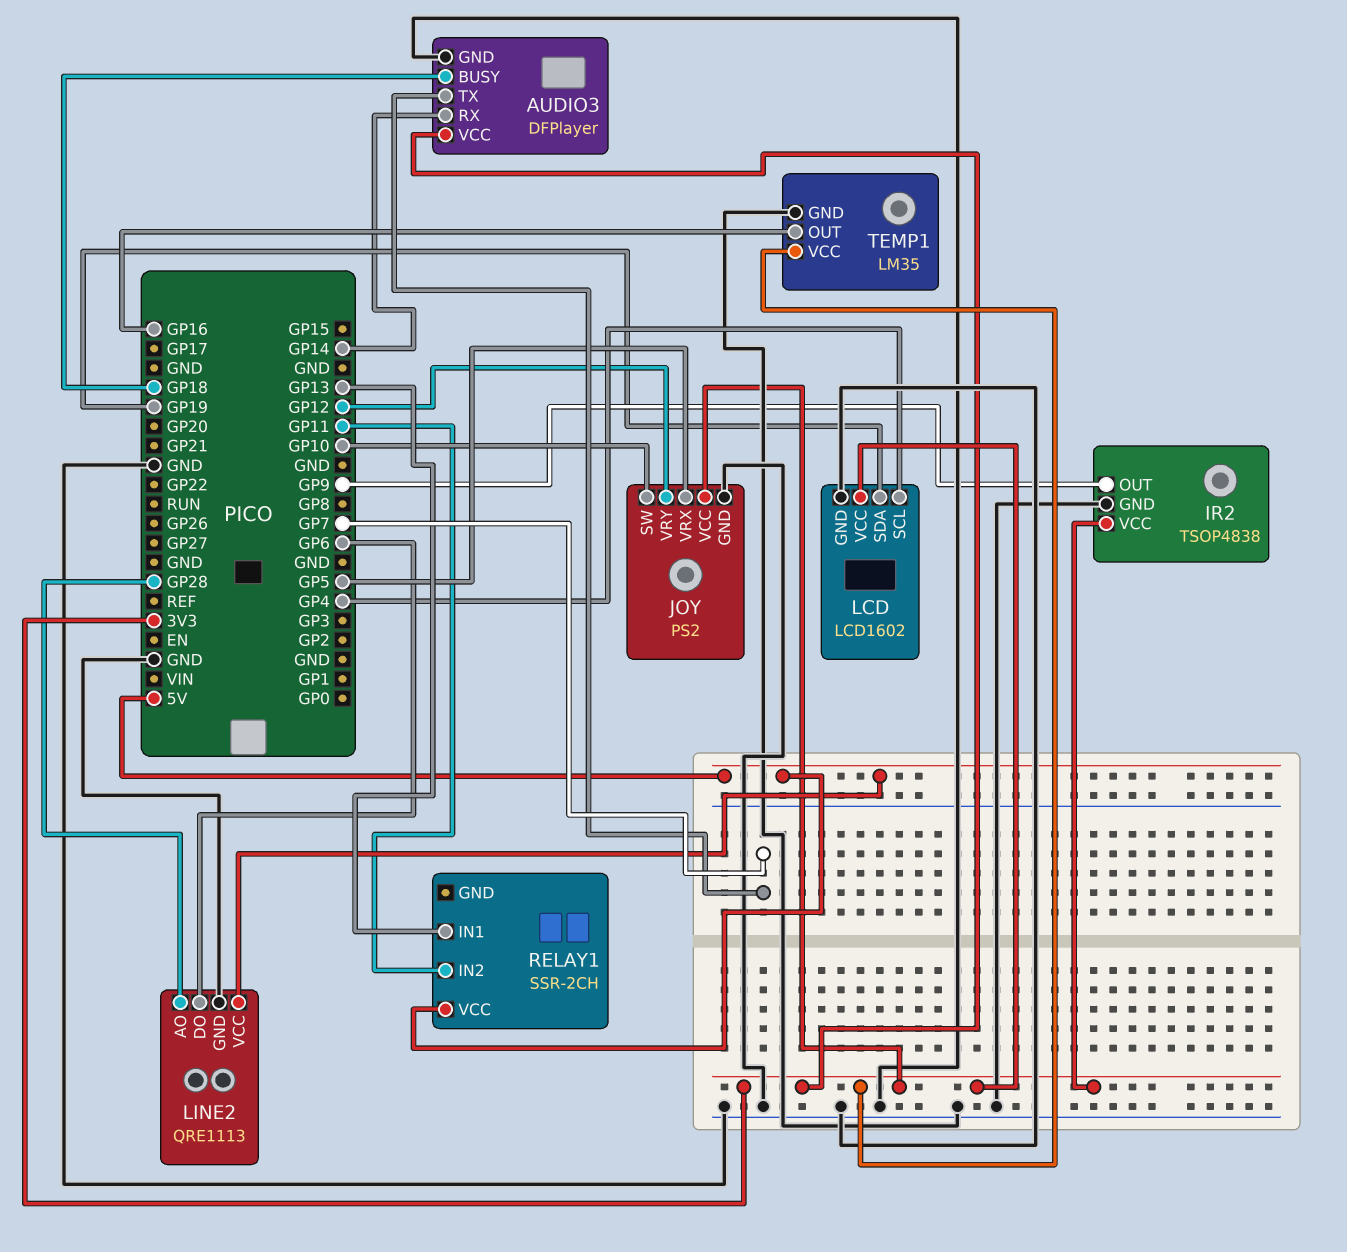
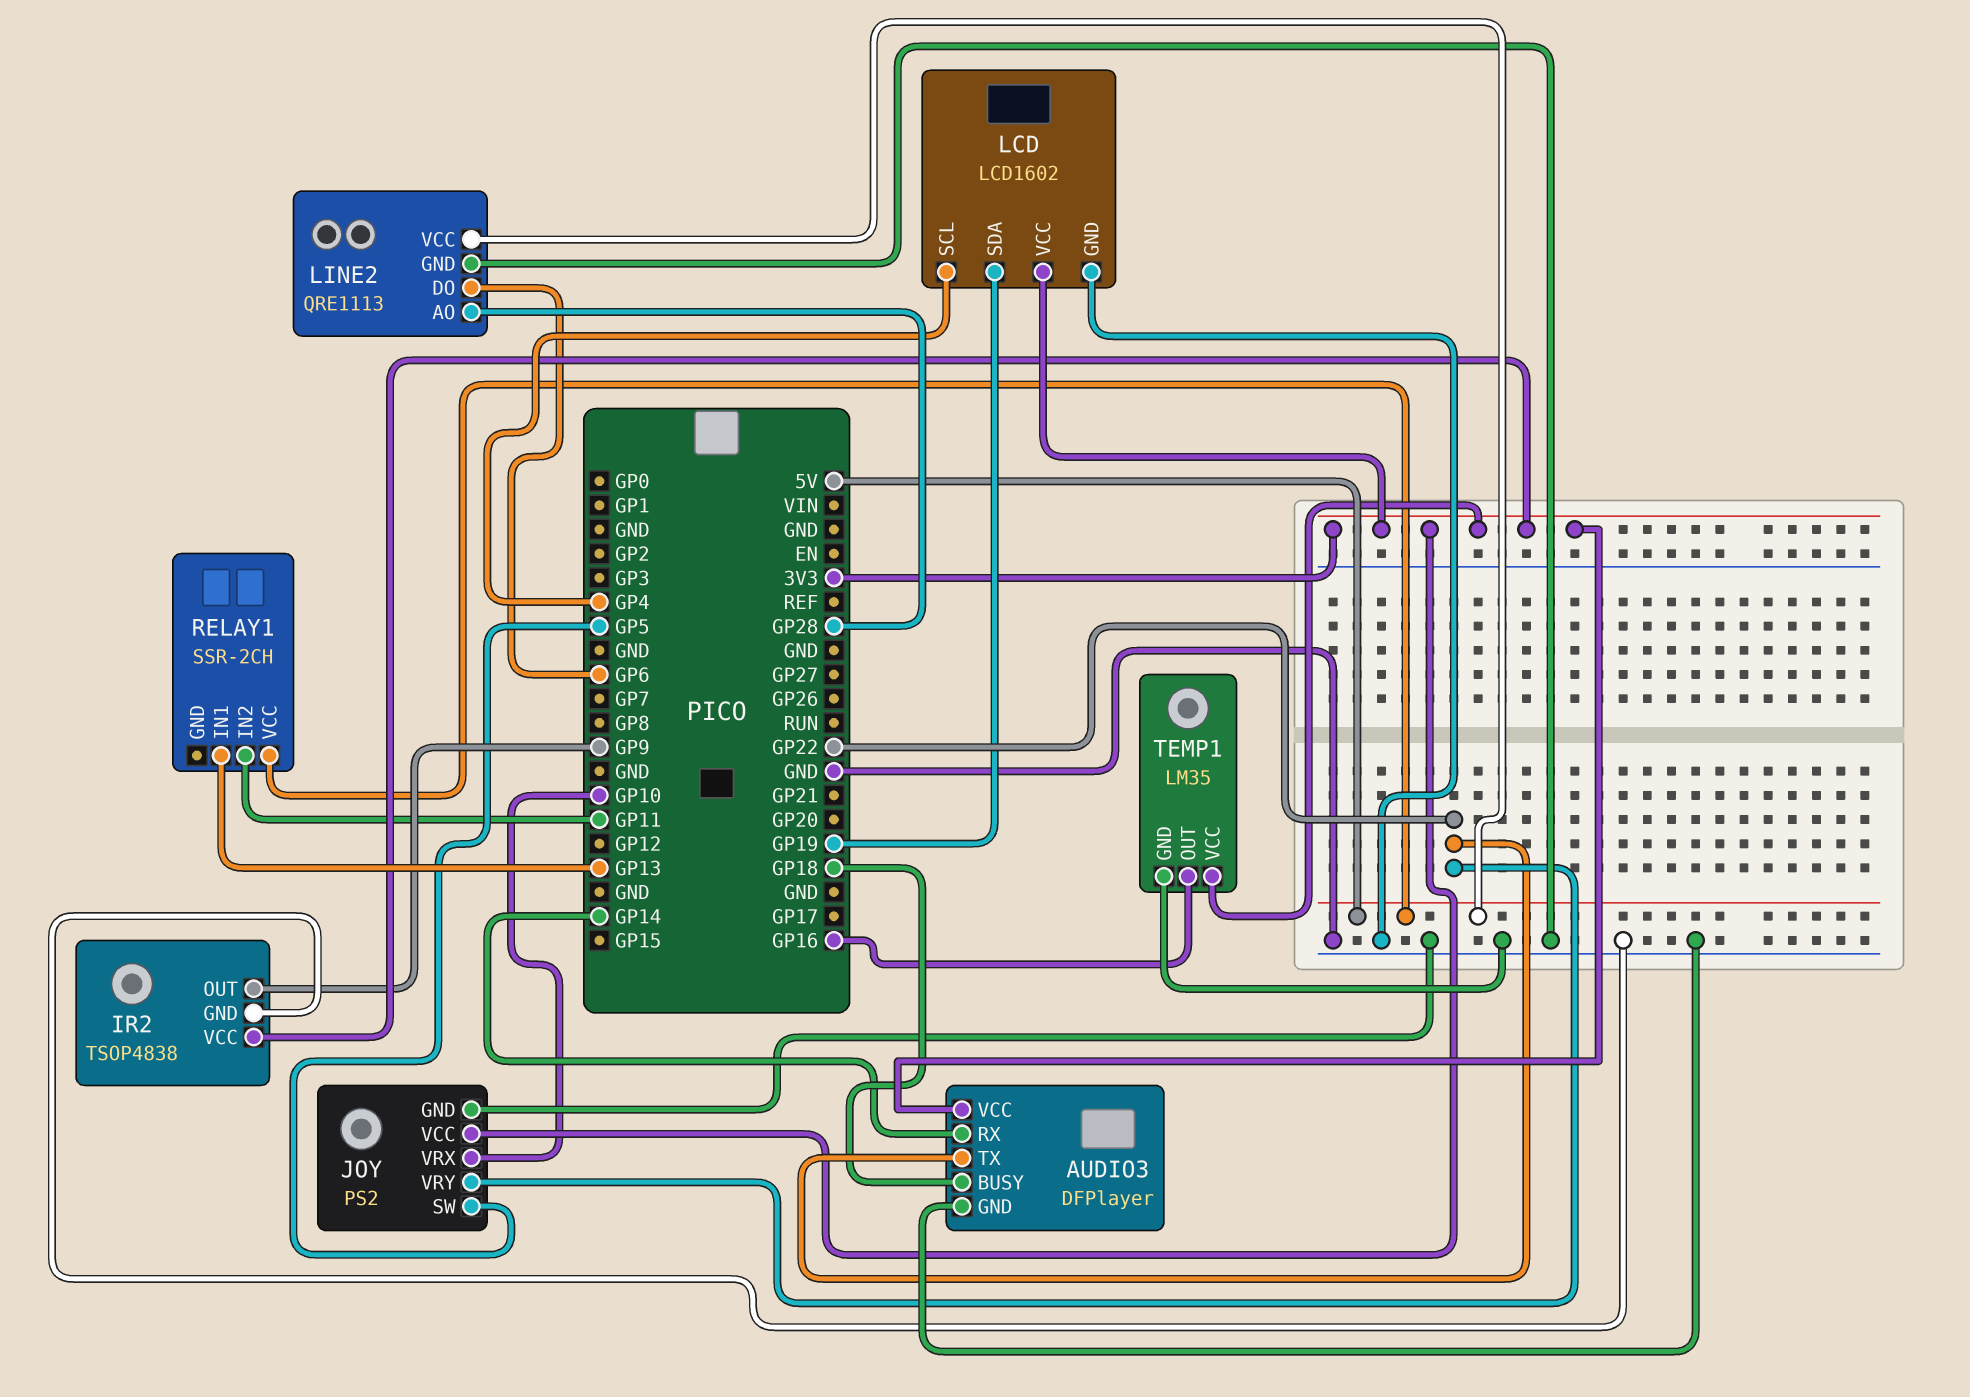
AUDIO3 pin TX: GP7 -> GP22
JOY pin SW: GP10 -> GP5
JOY pin VRX: GP5 -> GP10
JOY pin VRY: GP12 -> GP22

